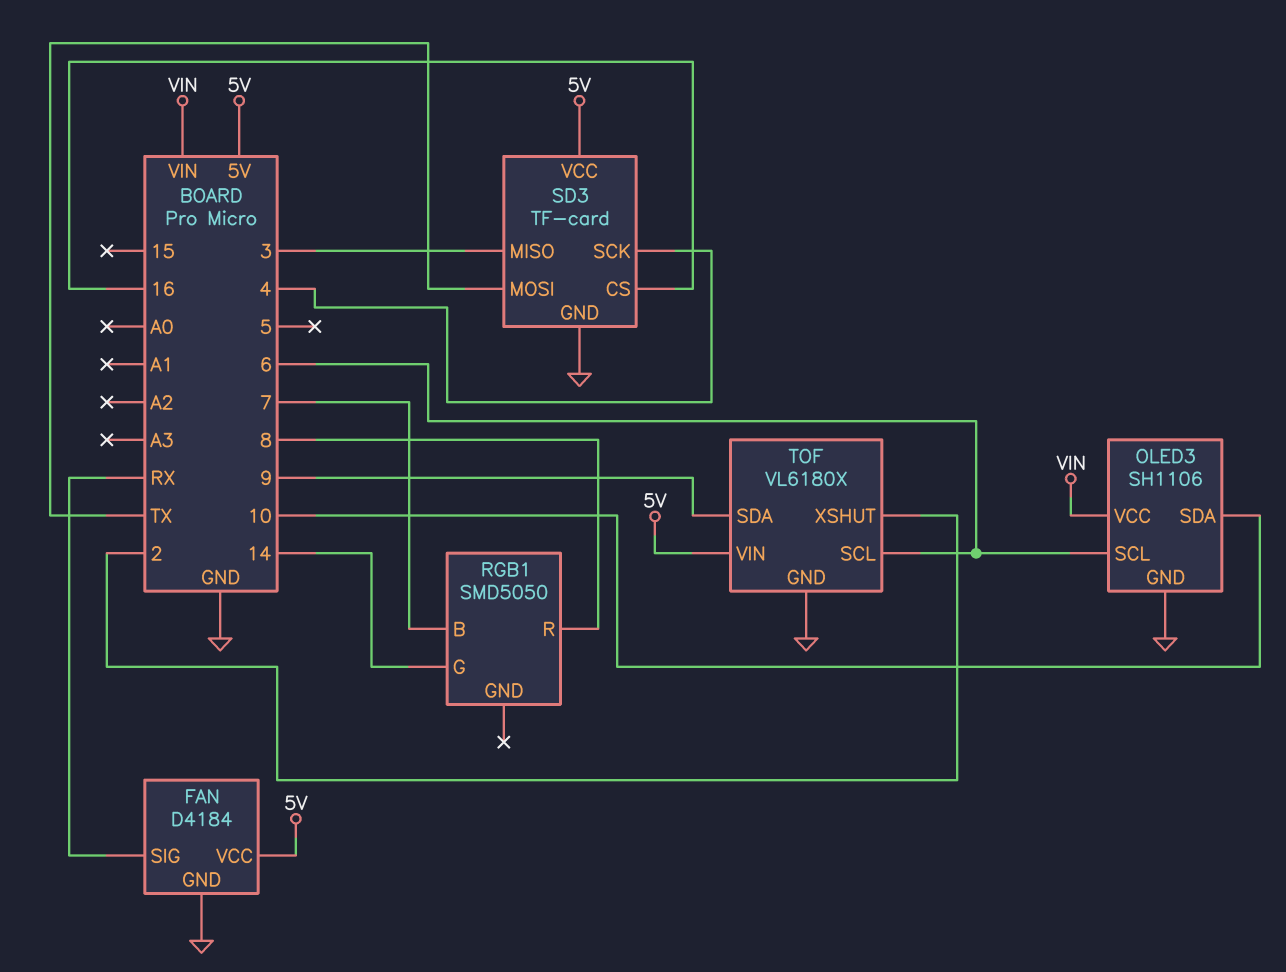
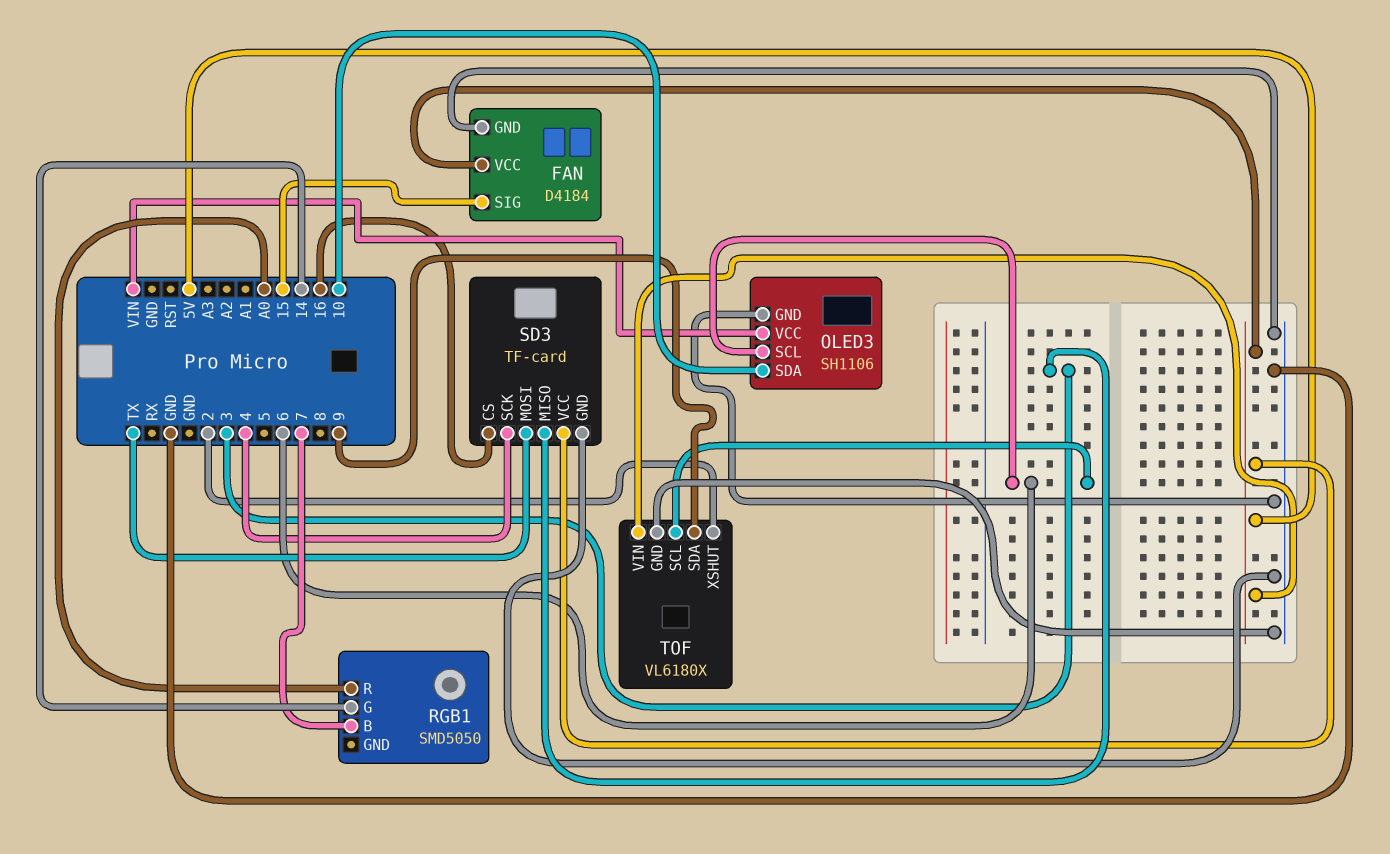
FAN pin SIG: RX -> 15
RGB1 pin R: 8 -> A0

